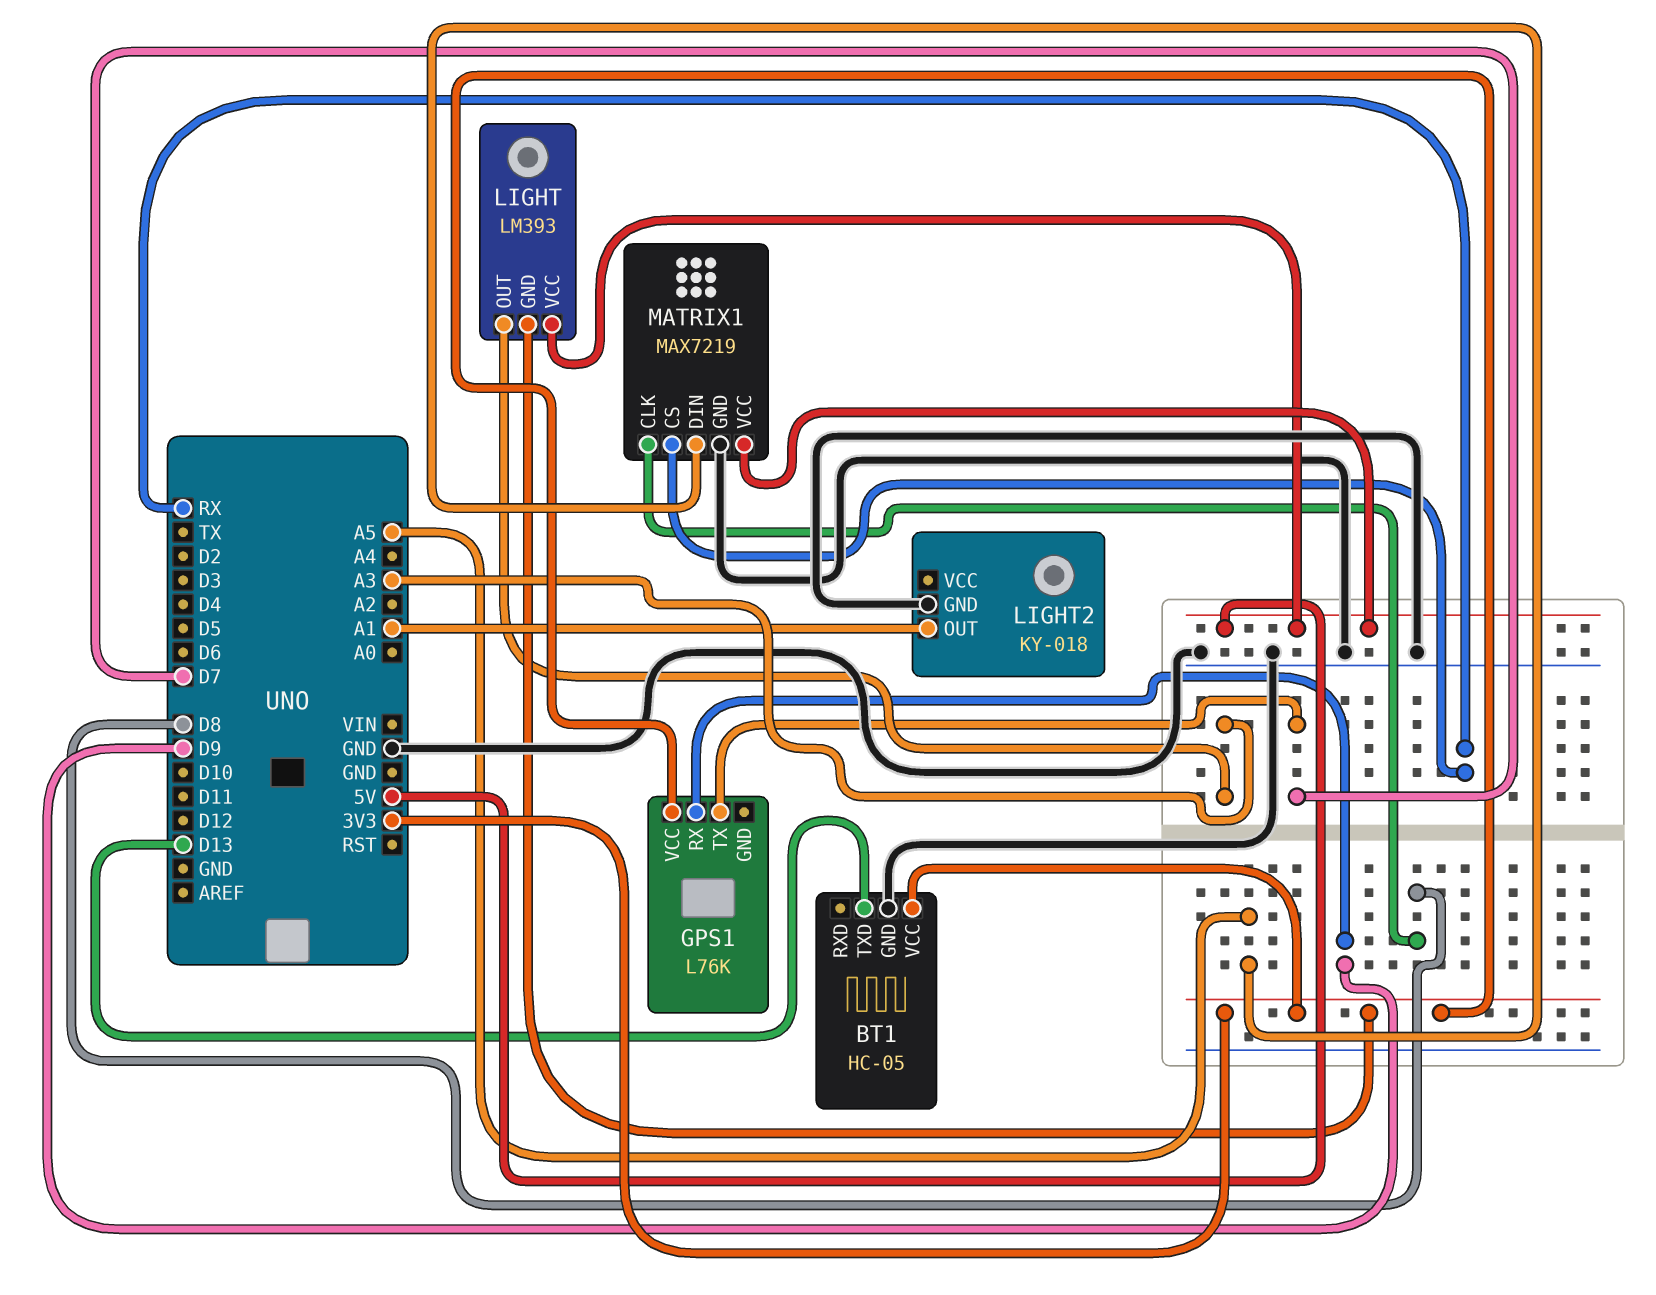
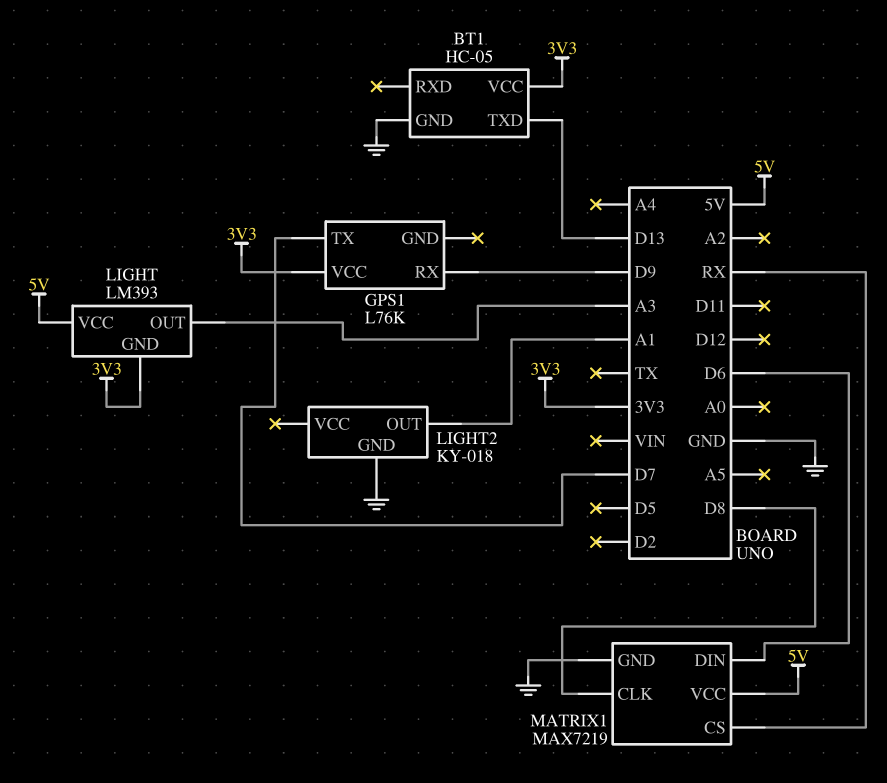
MATRIX1 pin DIN: A5 -> D6

